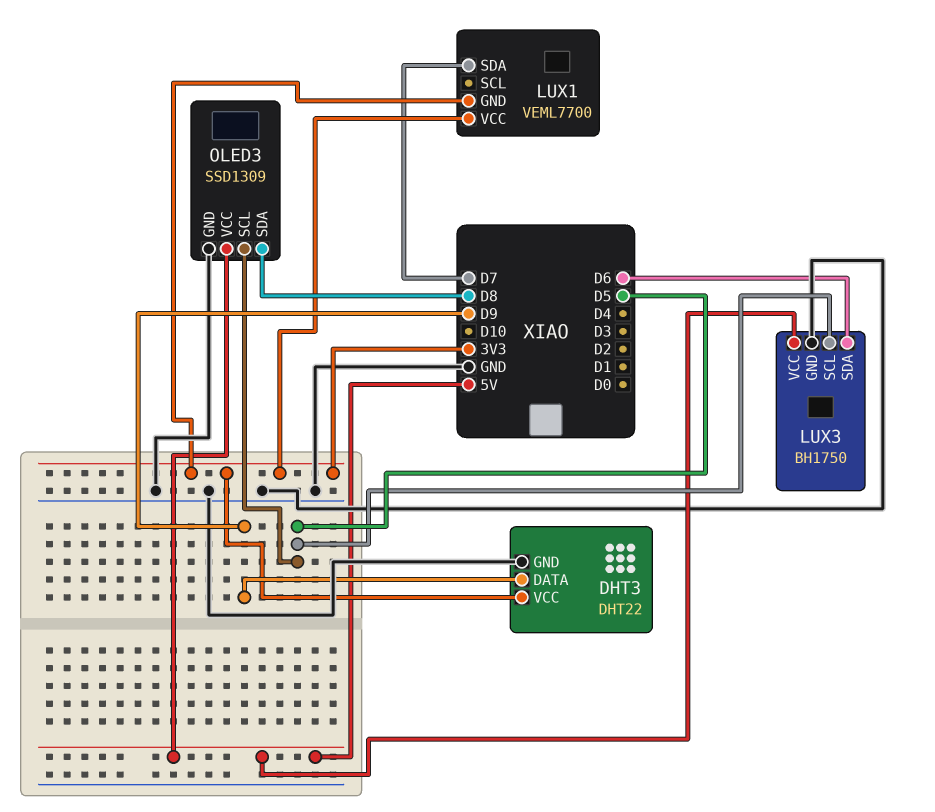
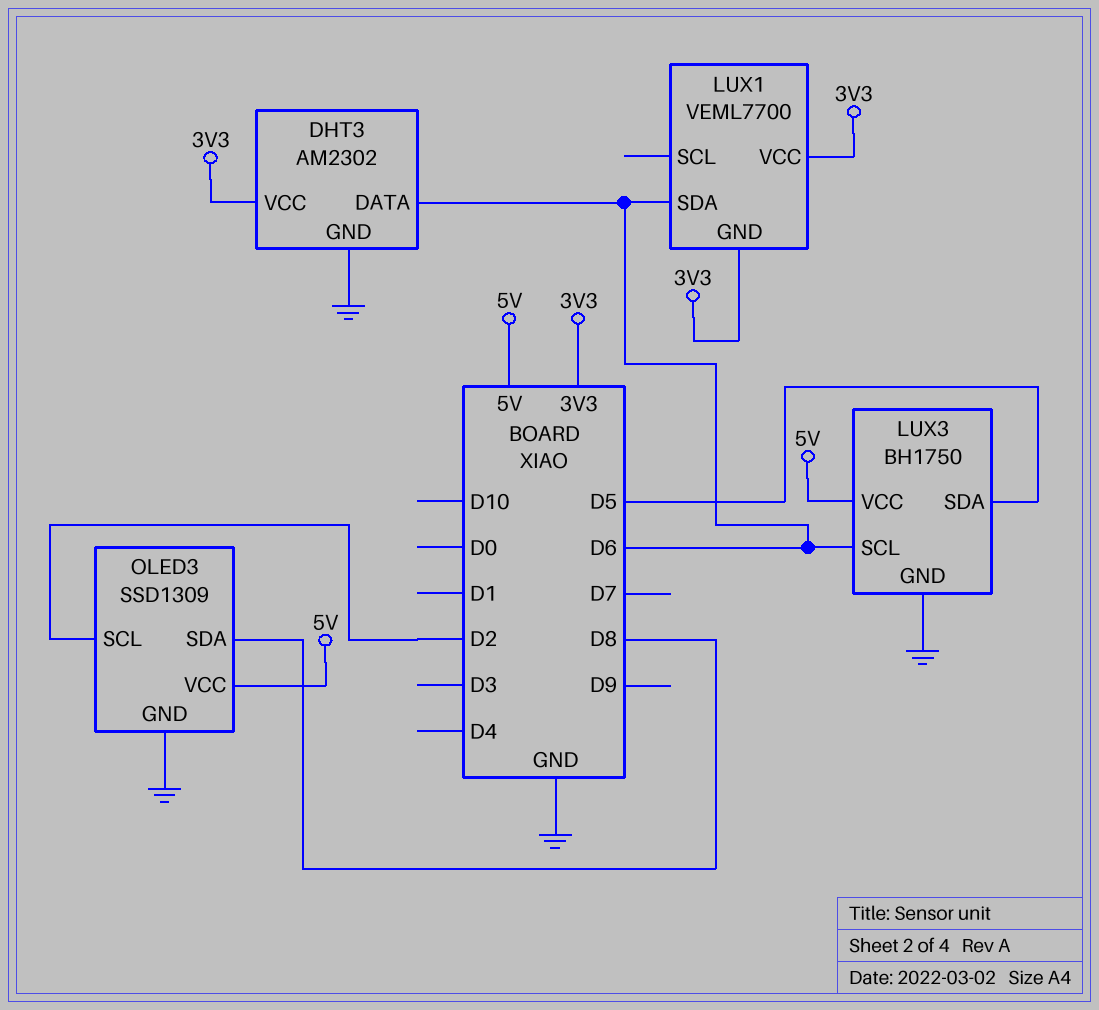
DHT3: DHT22 -> AM2302
DHT3 pin DATA: D9 -> D6
LUX1 pin SDA: D7 -> D6
LUX3 pin SCL: D5 -> D6
LUX3 pin SDA: D6 -> D5
OLED3 pin SCL: D5 -> D2

